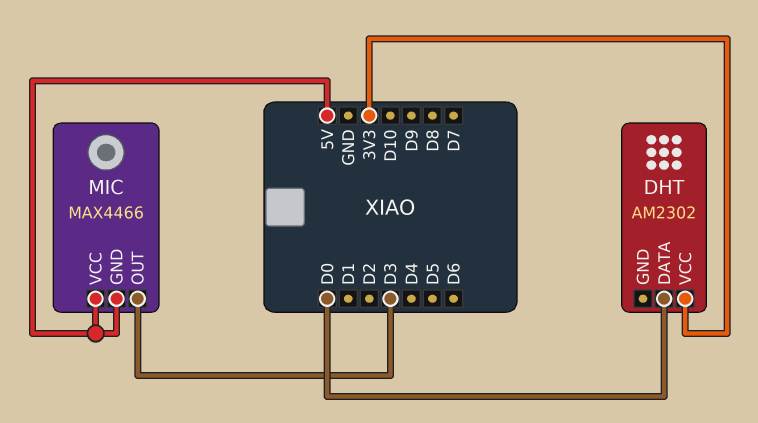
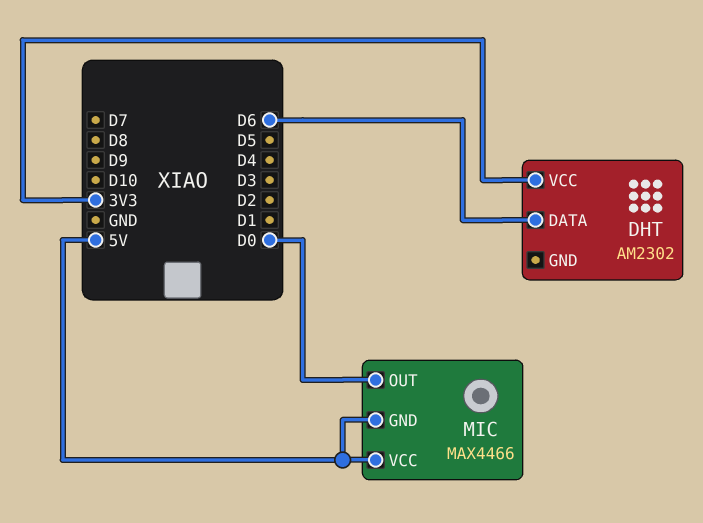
DHT pin DATA: D0 -> D6
MIC pin OUT: D3 -> D0

